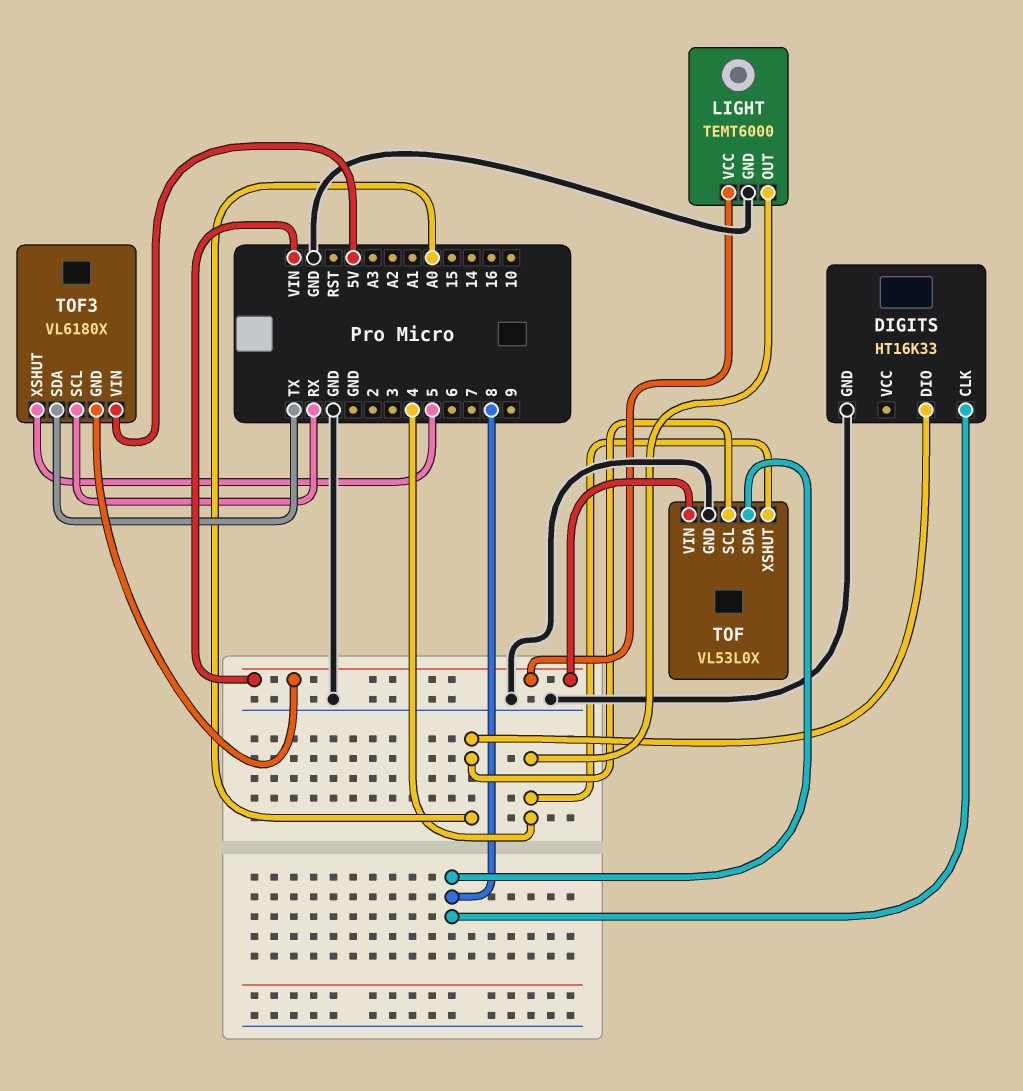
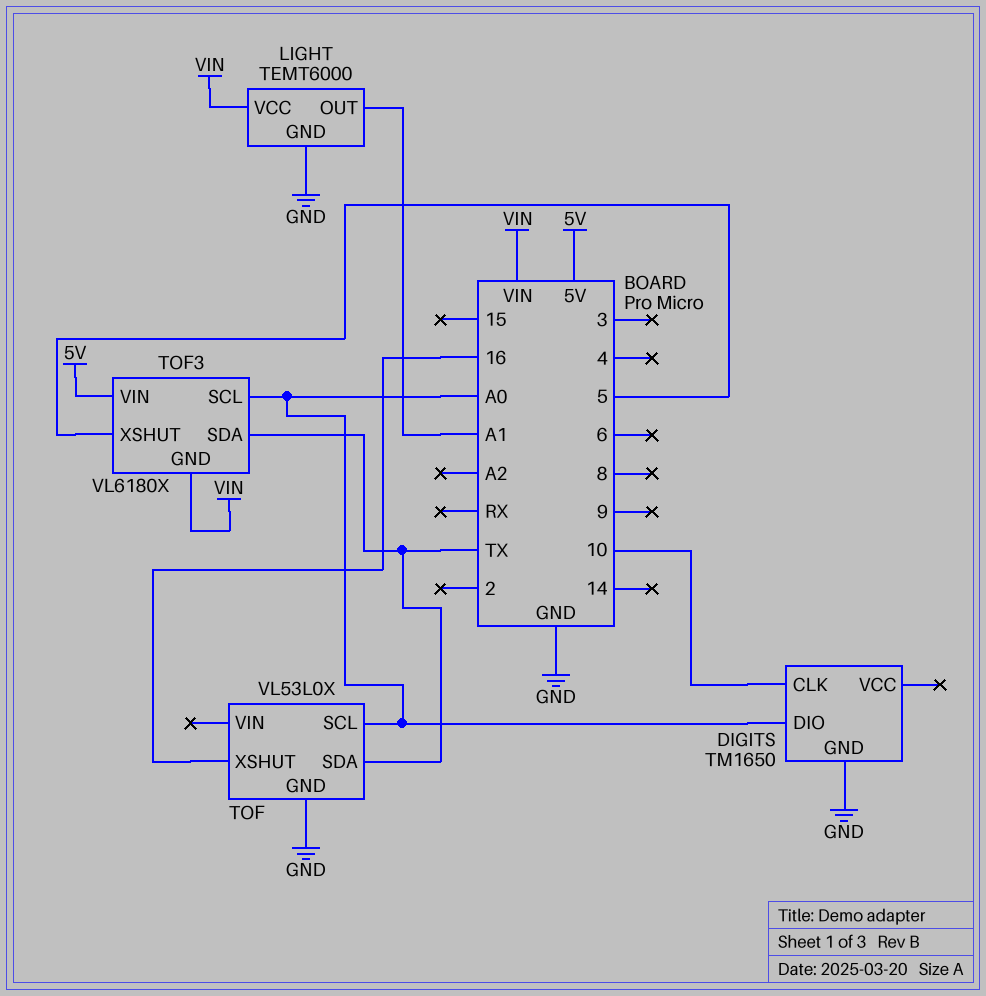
DIGITS: HT16K33 -> TM1650
DIGITS pin CLK: 8 -> 10
LIGHT pin OUT: 4 -> A1
TOF pin SDA: 8 -> TX
TOF pin VIN: VIN -> none
TOF pin XSHUT: 4 -> 16
TOF3 pin SCL: RX -> A0

